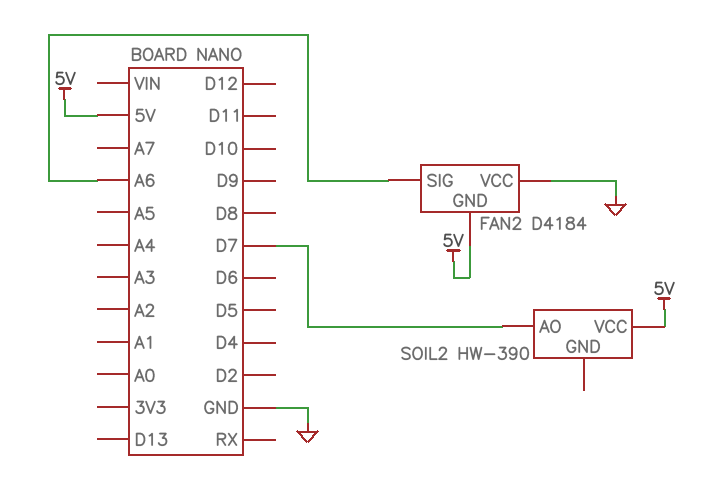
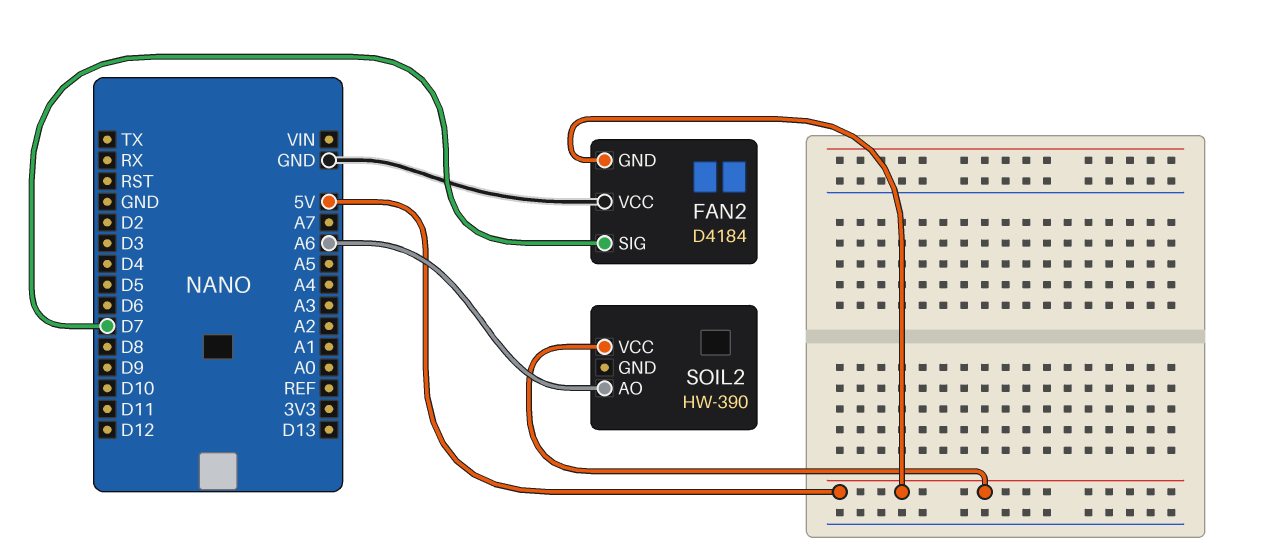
FAN2 pin SIG: A6 -> D7
SOIL2 pin AO: D7 -> A6

